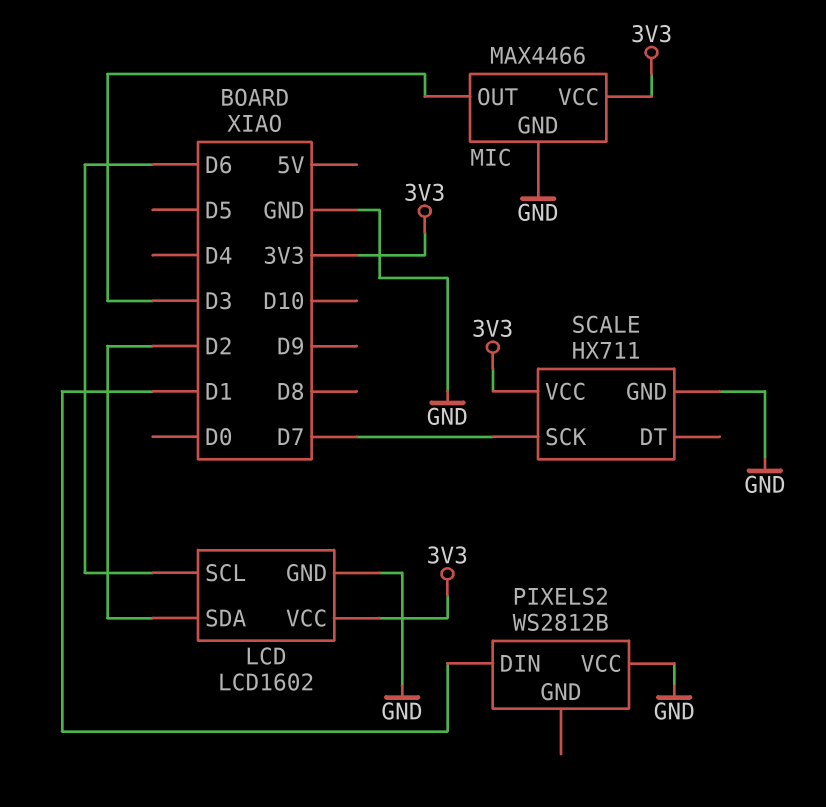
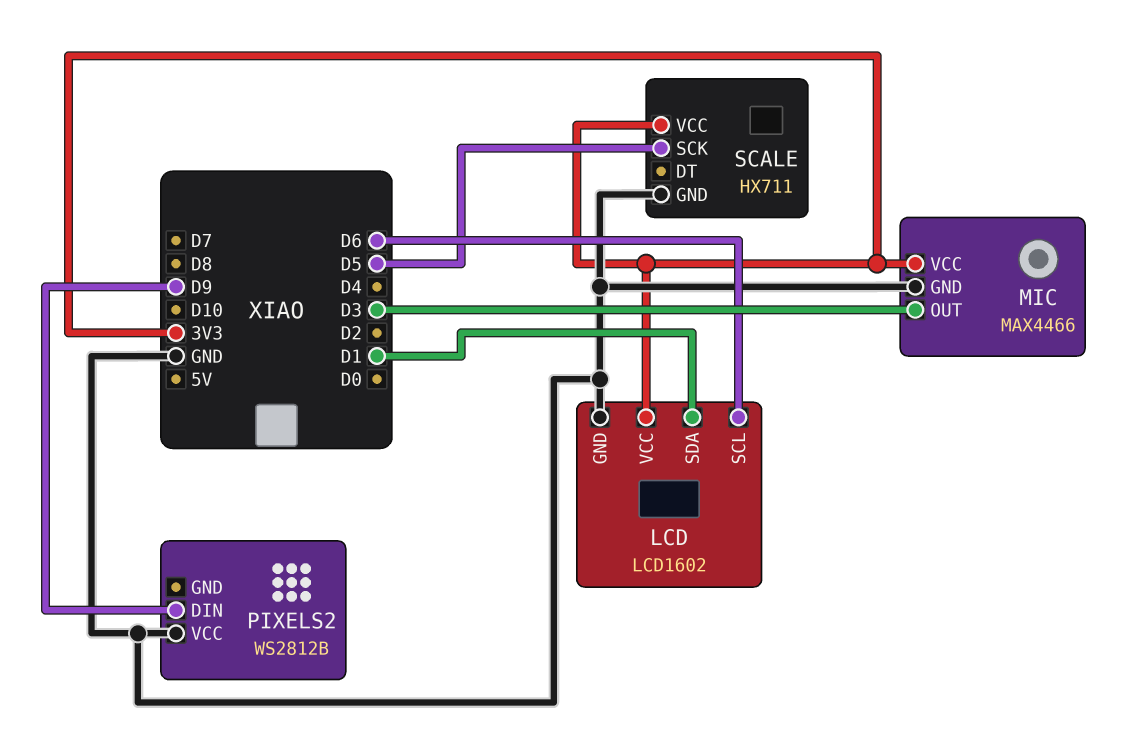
LCD pin SDA: D2 -> D1
PIXELS2 pin DIN: D1 -> D9
SCALE pin SCK: D7 -> D5

